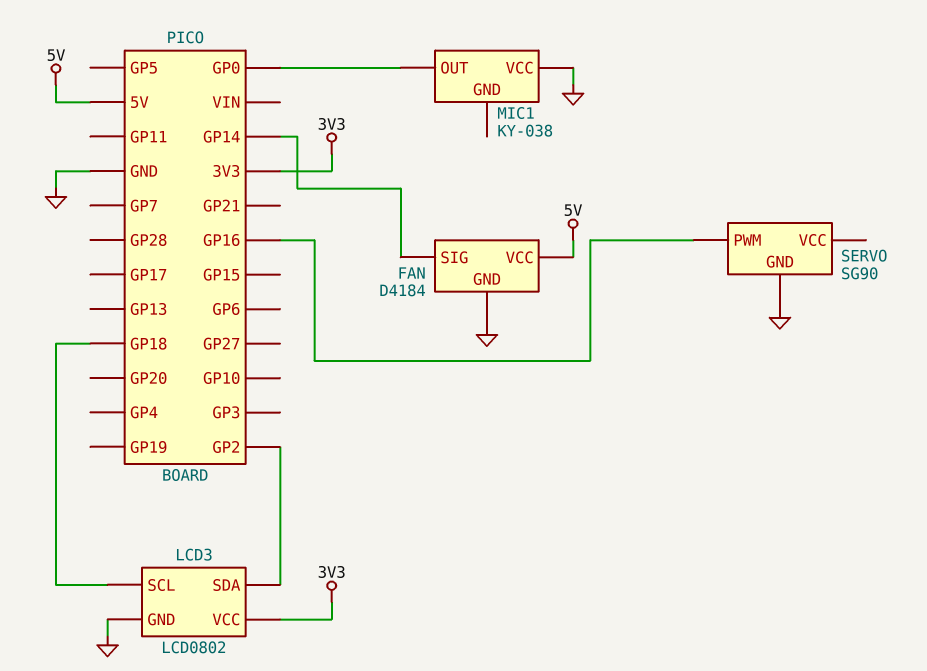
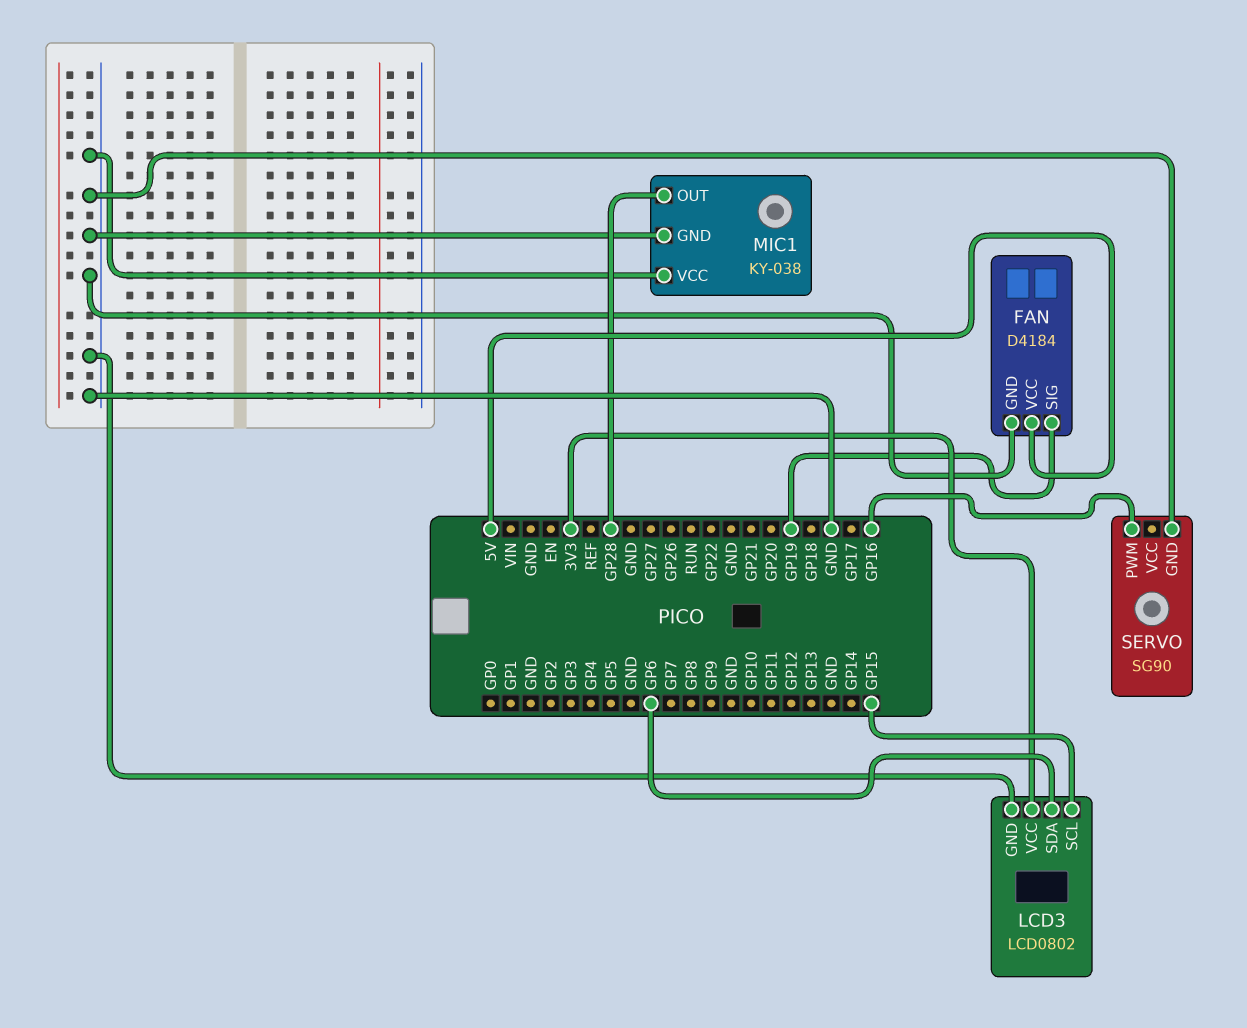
FAN pin SIG: GP14 -> GP19
LCD3 pin SCL: GP18 -> GP15
LCD3 pin SDA: GP2 -> GP6
MIC1 pin GND: none -> GND
MIC1 pin OUT: GP0 -> GP28

